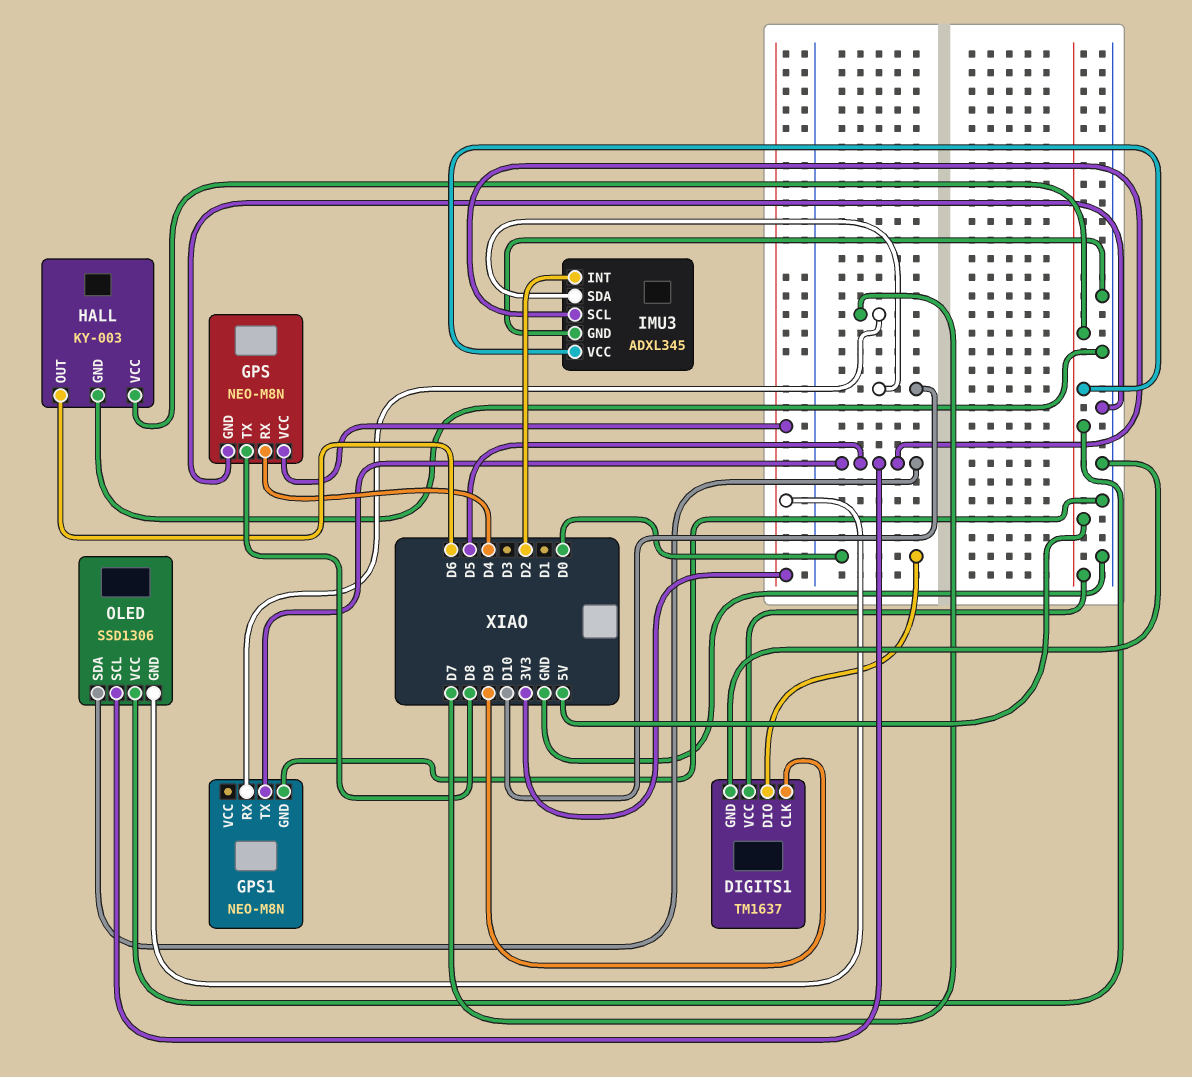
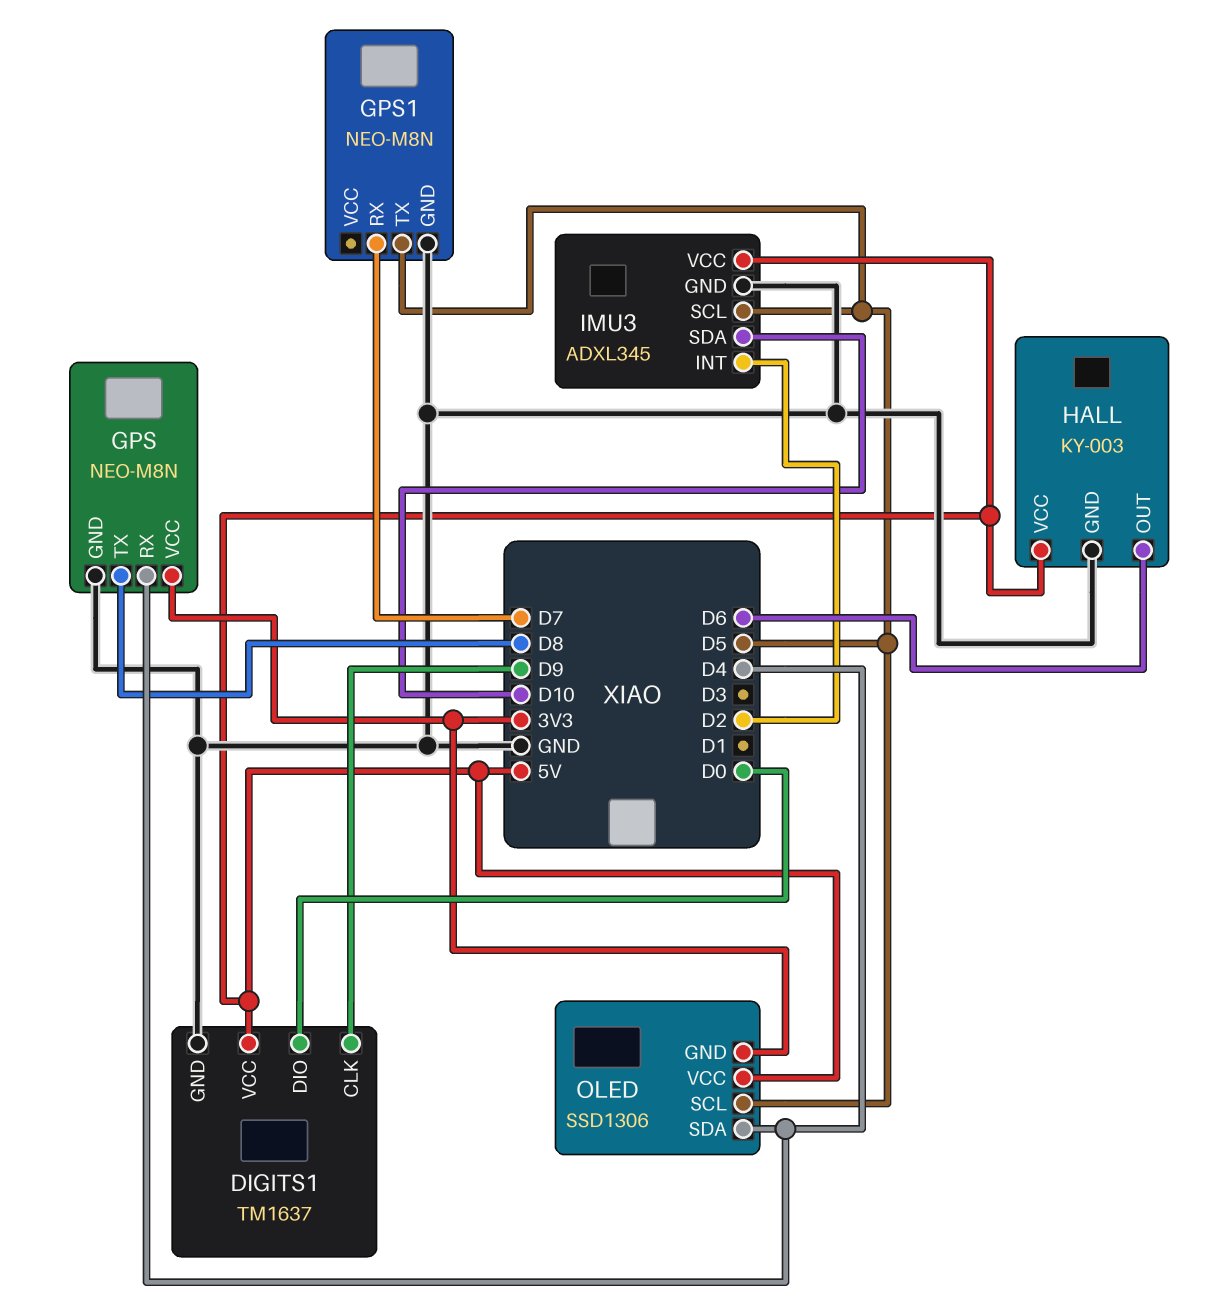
OLED pin SDA: D5 -> D4

